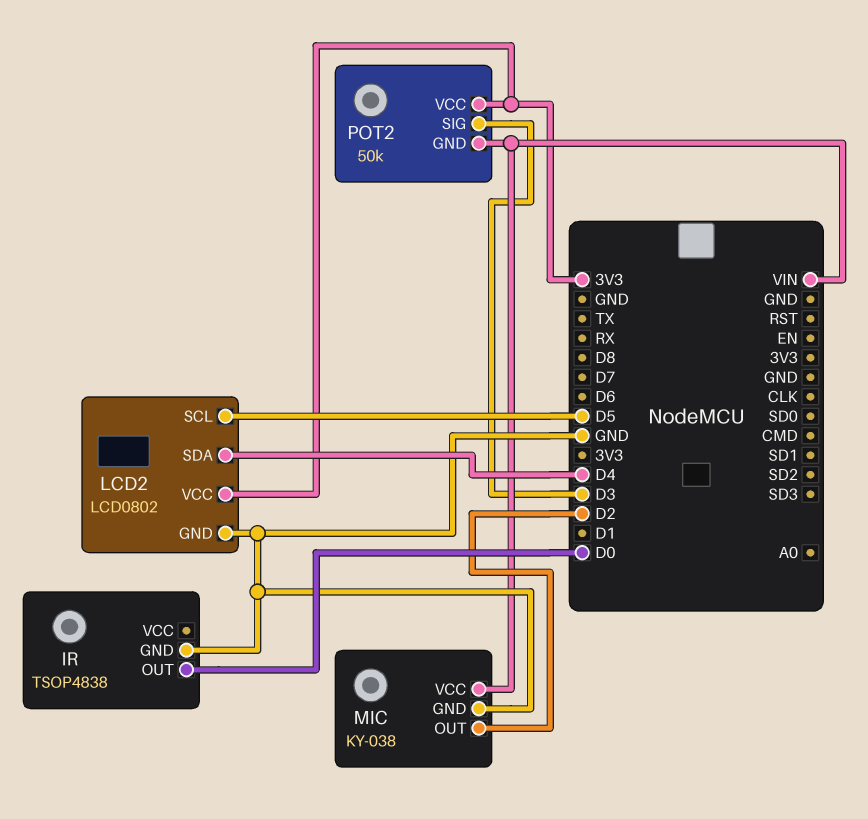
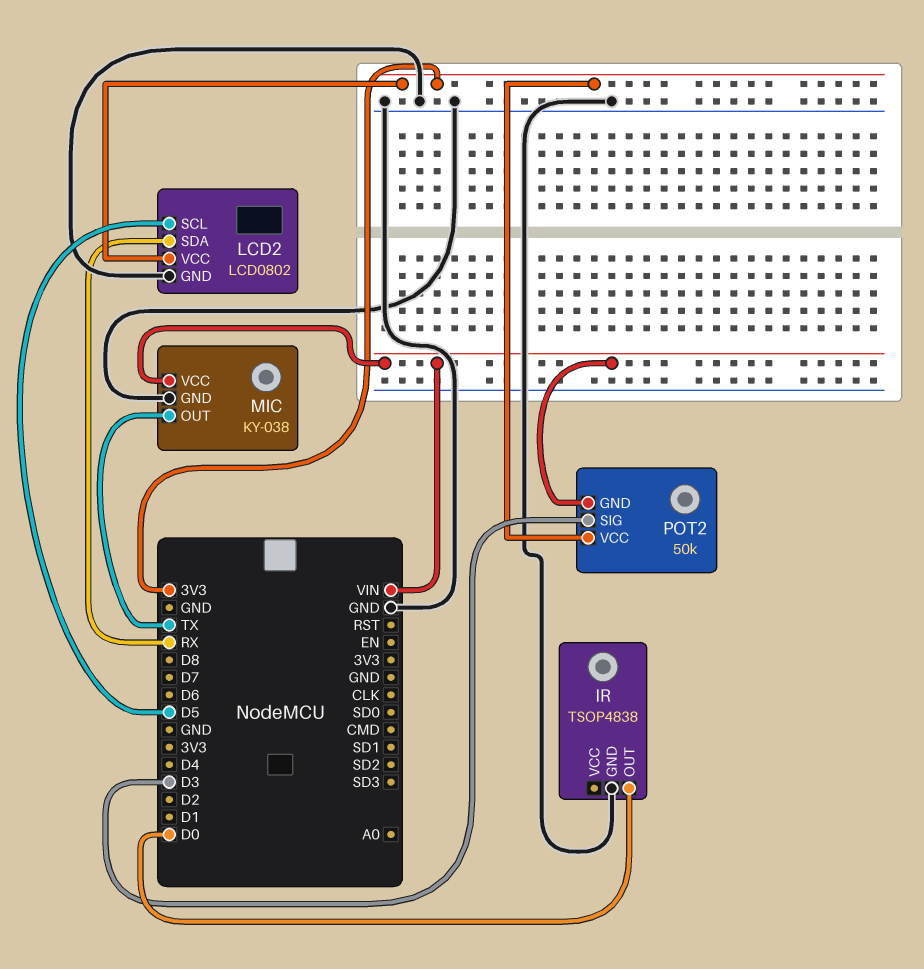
LCD2 pin SDA: D4 -> RX
MIC pin OUT: D2 -> TX

